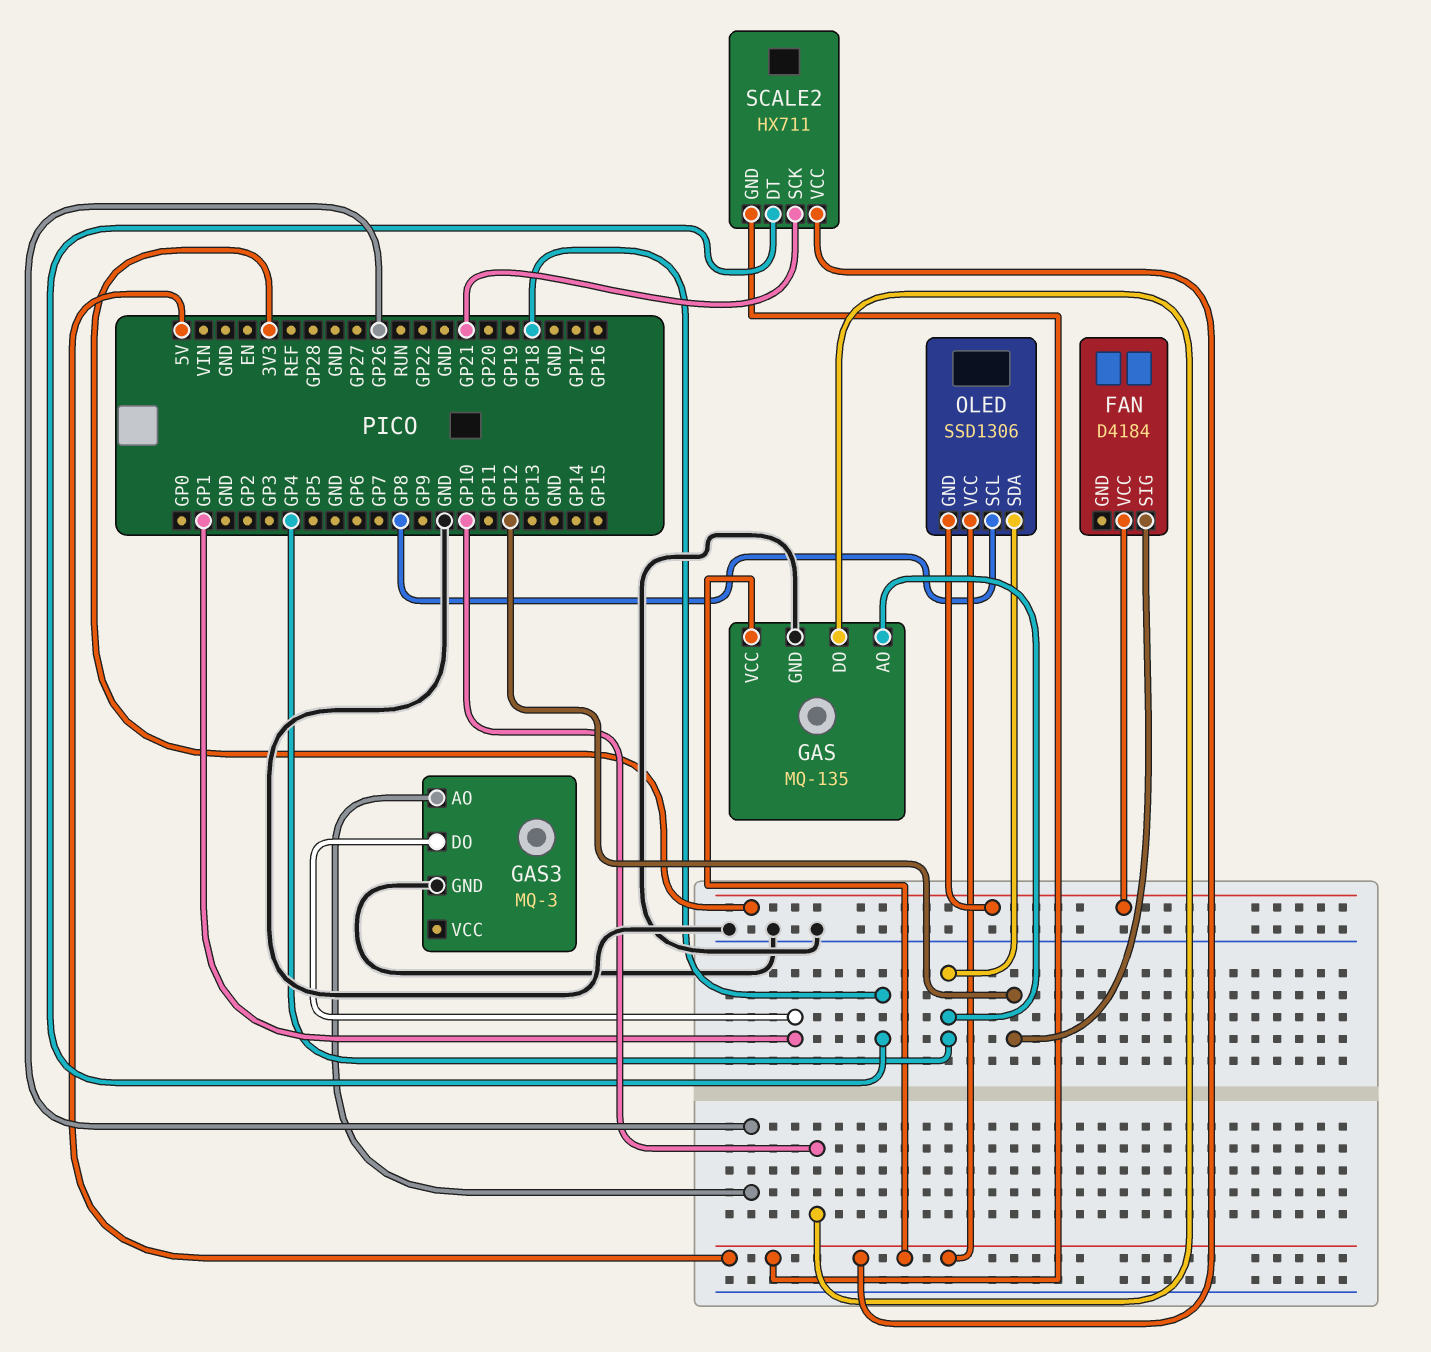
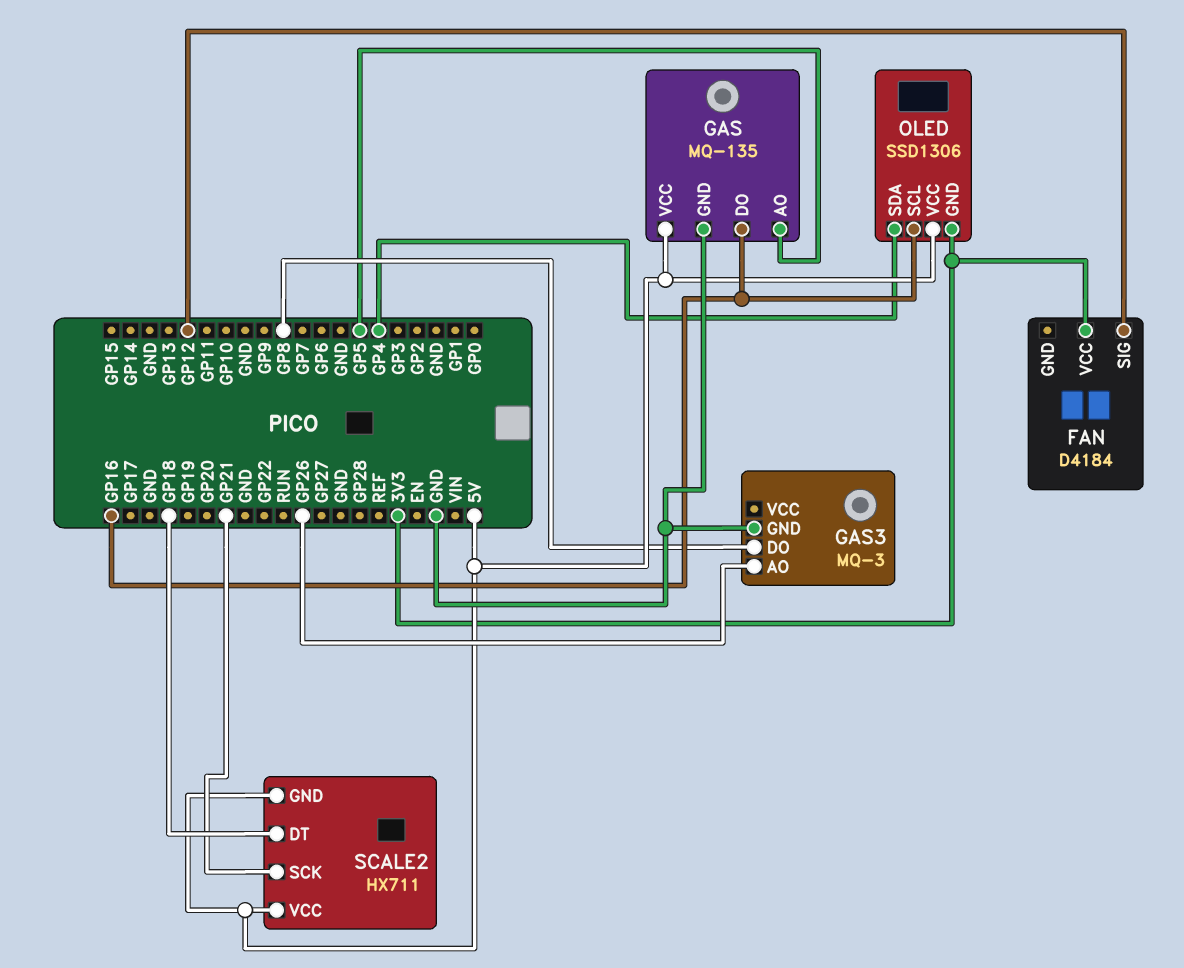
GAS pin AO: GP4 -> GP5
GAS pin DO: GP10 -> GP16
GAS3 pin DO: GP1 -> GP8
OLED pin SCL: GP8 -> GP16

